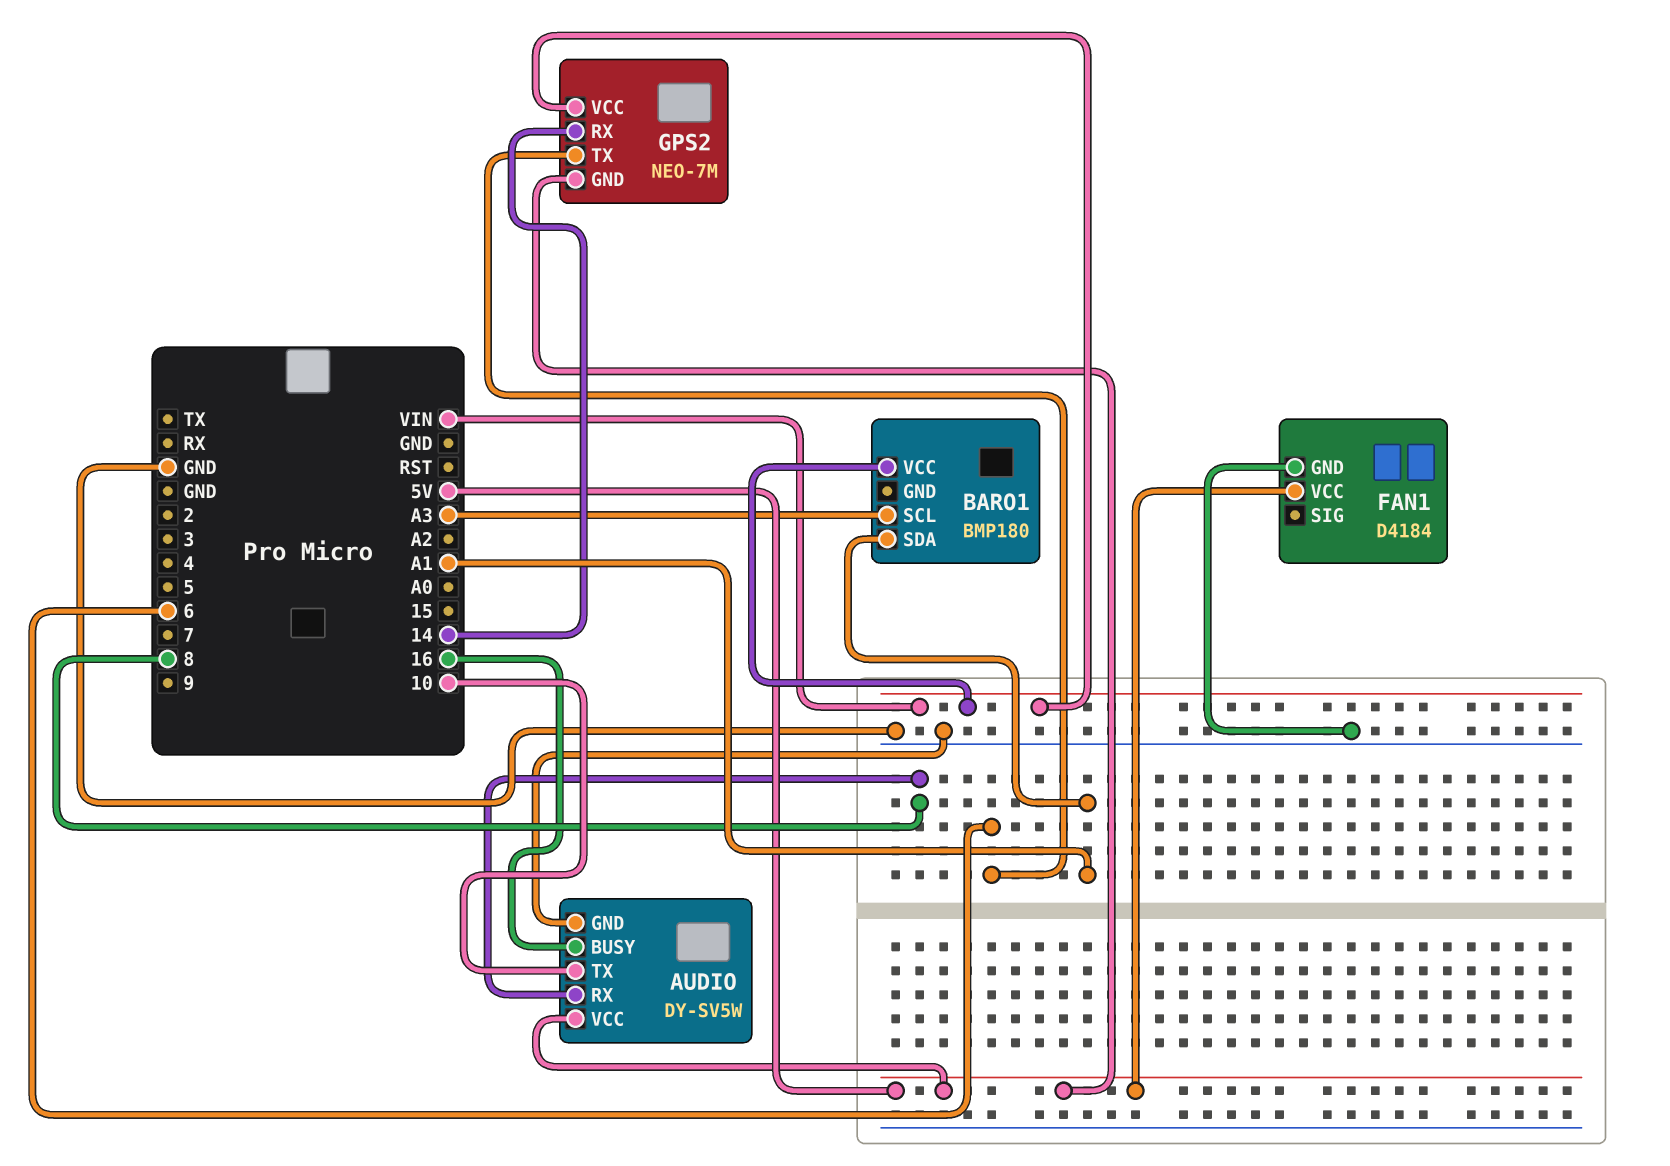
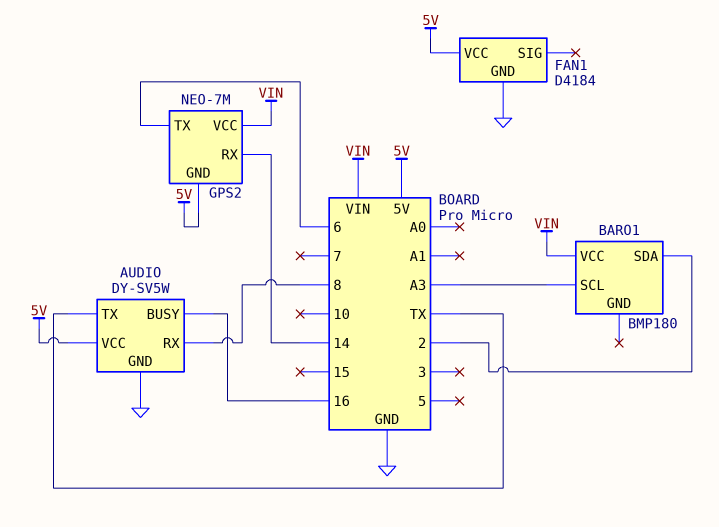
AUDIO pin TX: 10 -> TX
BARO1 pin SDA: A1 -> 2

